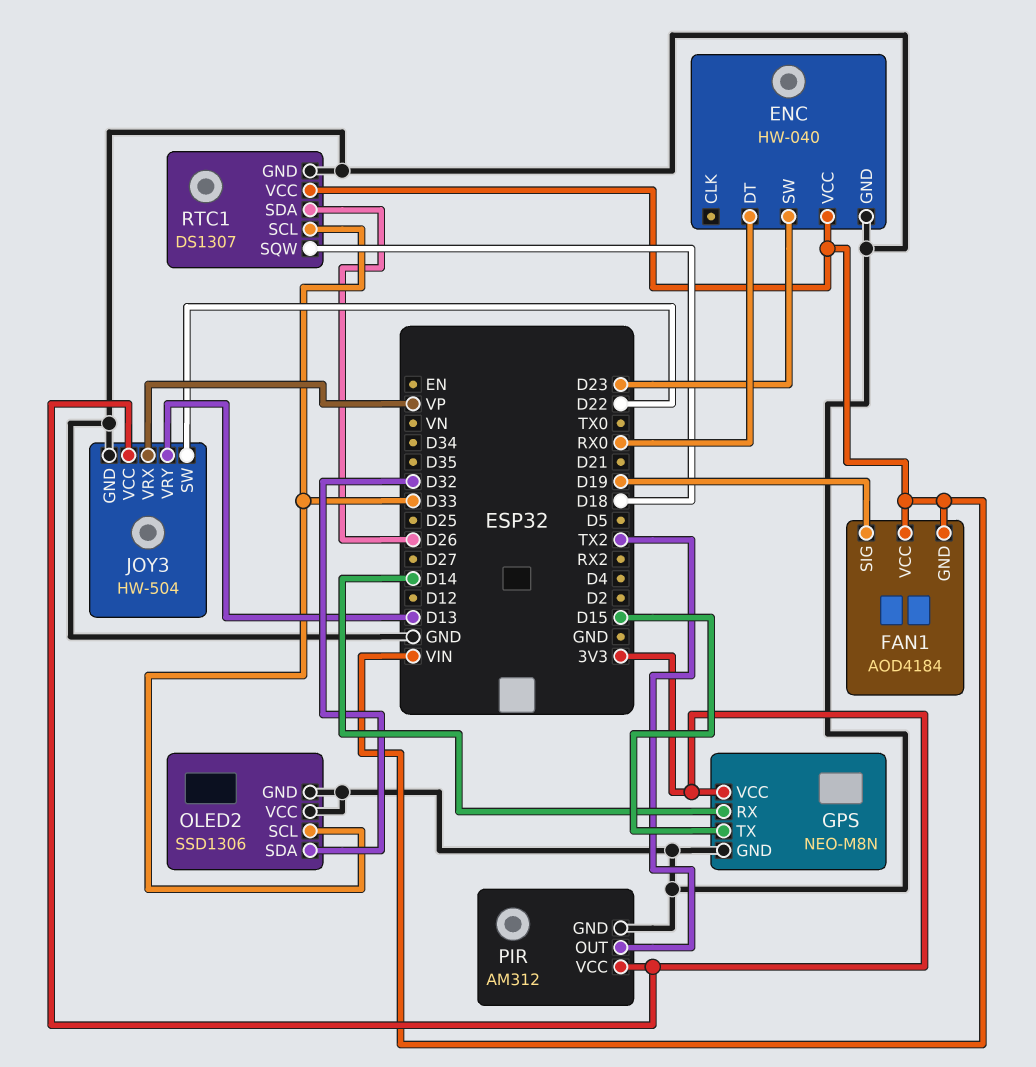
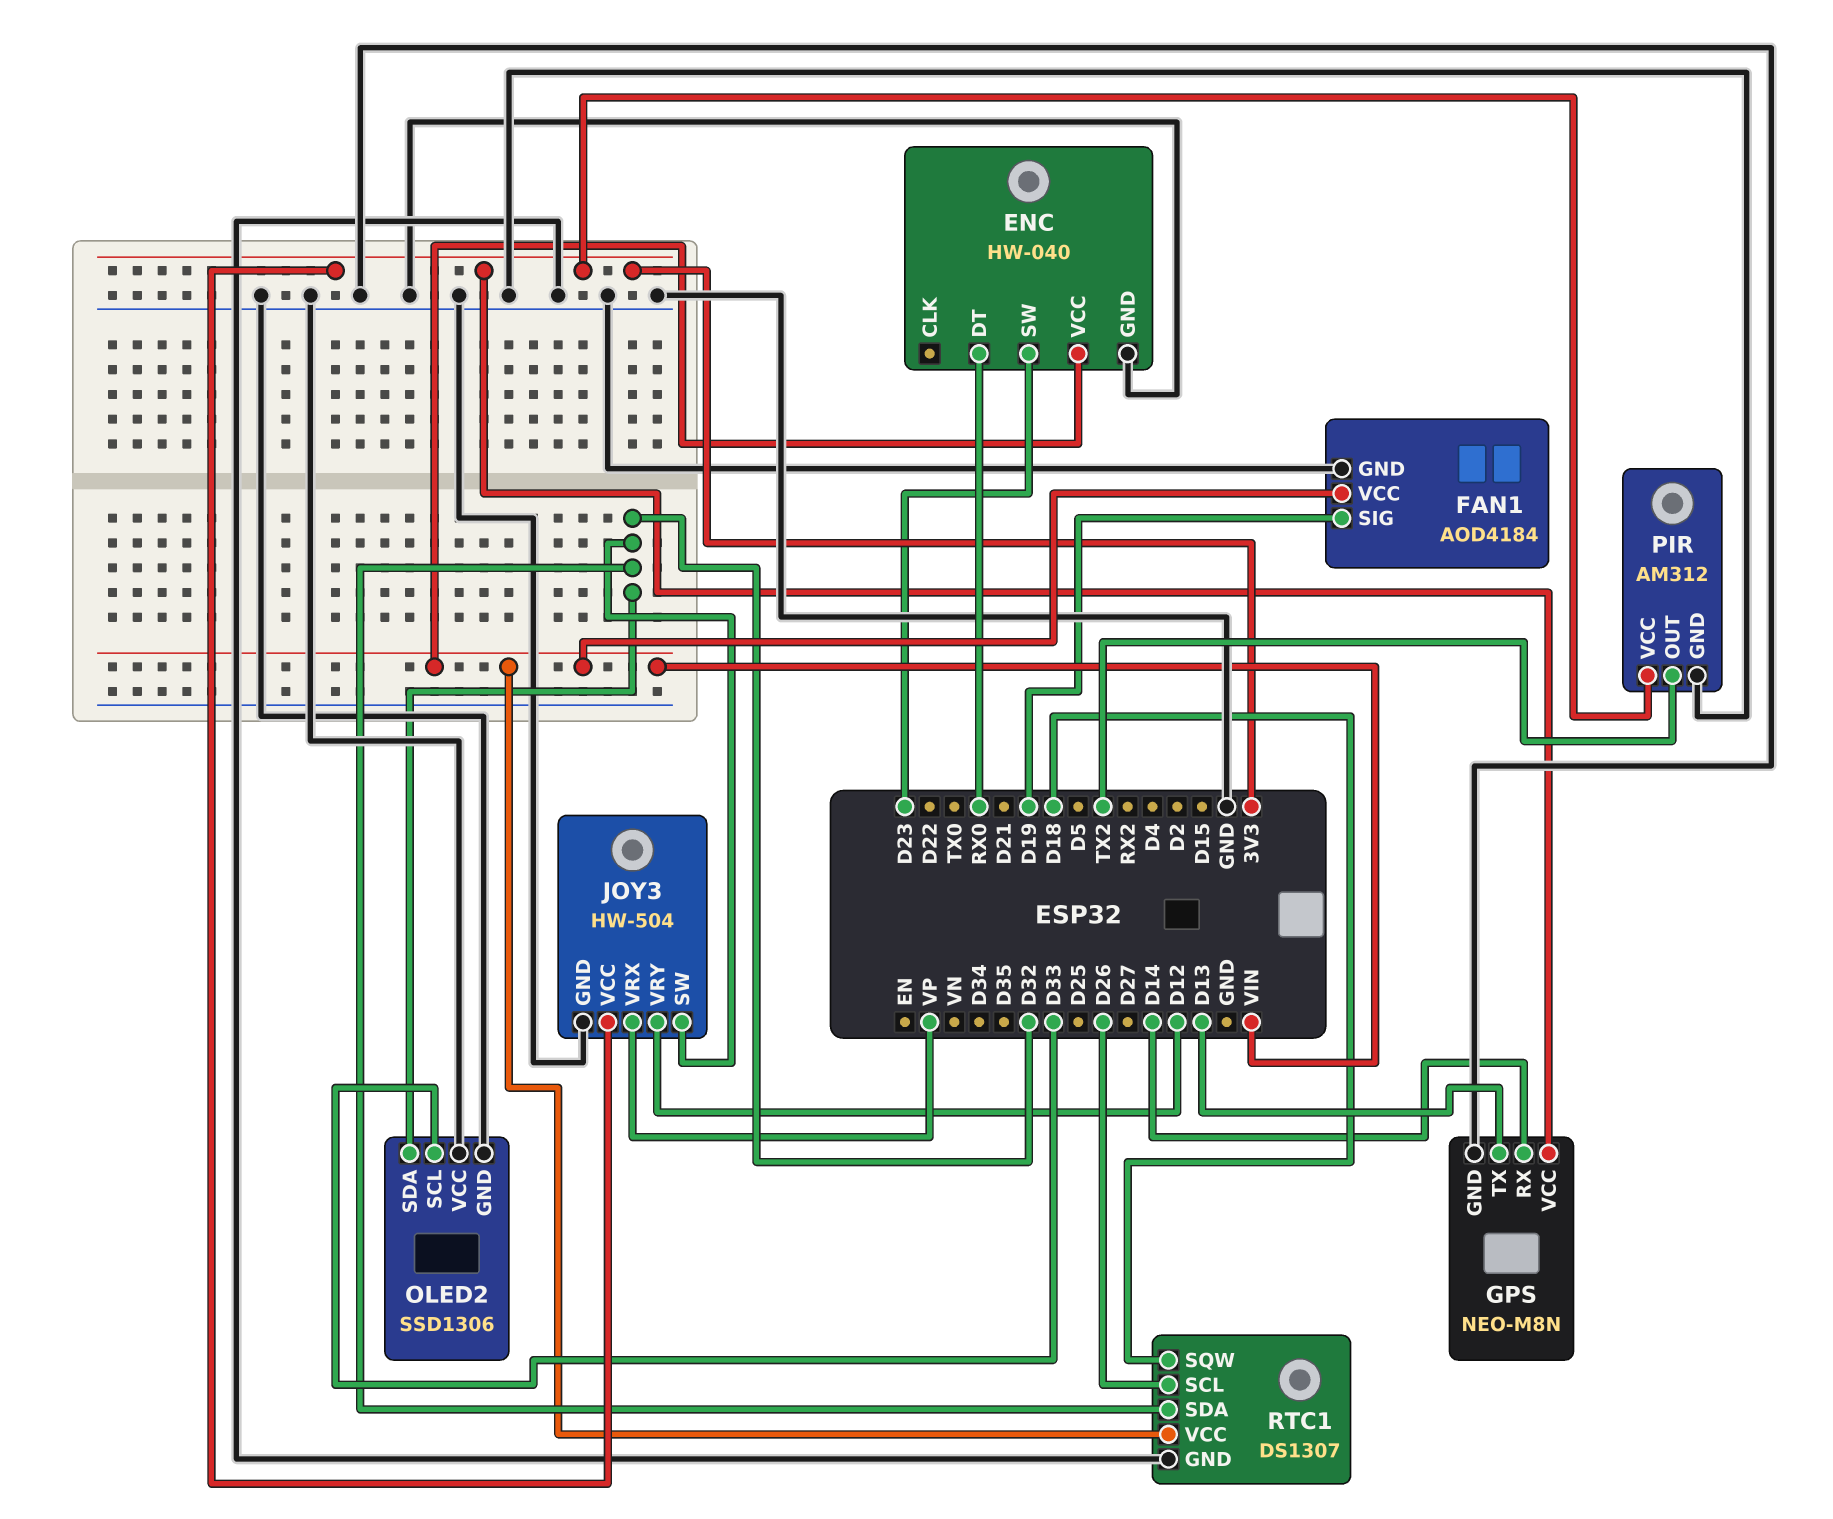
FAN1 pin GND: VIN -> GND
GPS pin TX: D15 -> D13
JOY3 pin SW: D22 -> D32
JOY3 pin VRY: D13 -> D12
RTC1 pin SCL: D33 -> D26
RTC1 pin SDA: D26 -> D32

